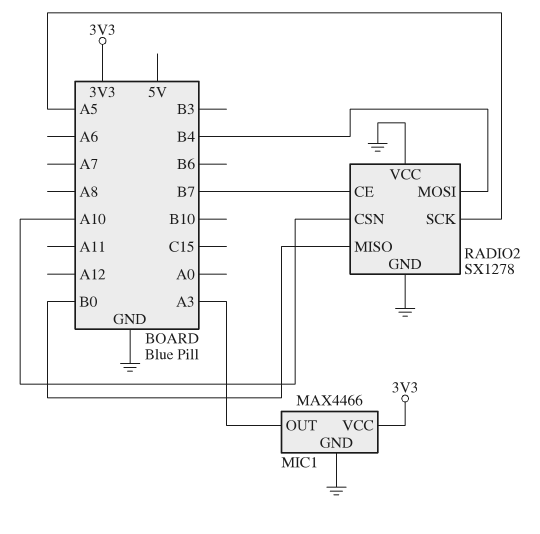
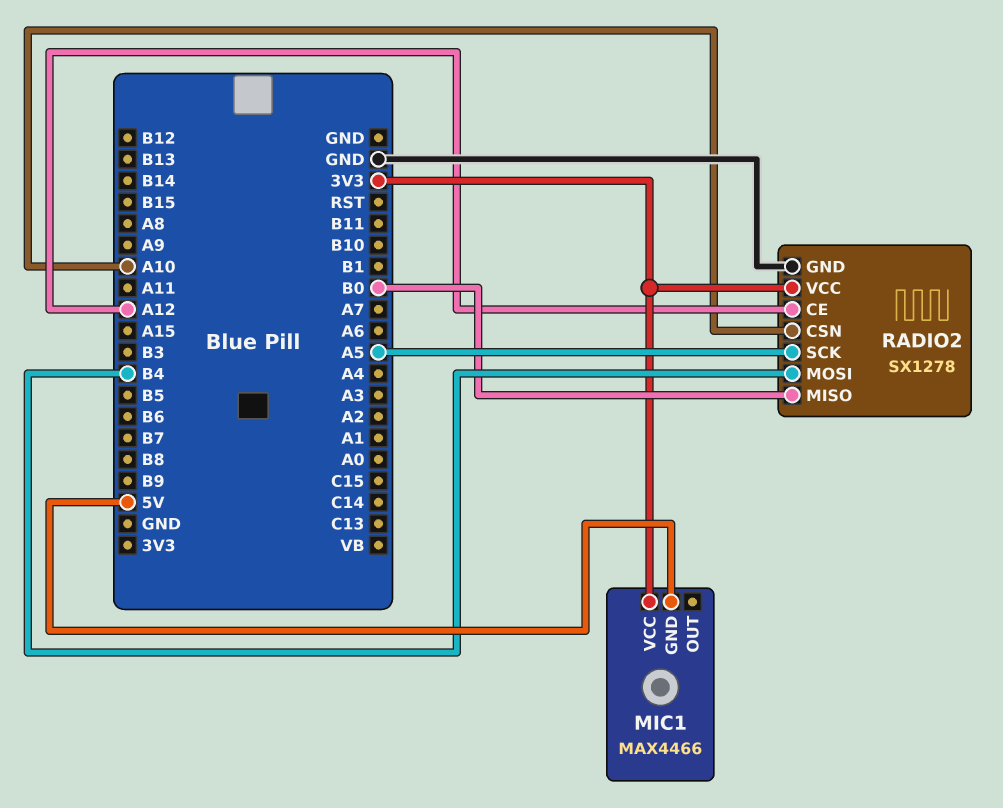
MIC1 pin GND: GND -> 5V
MIC1 pin OUT: A3 -> none
RADIO2 pin CE: B7 -> A12
RADIO2 pin VCC: GND -> 3V3

